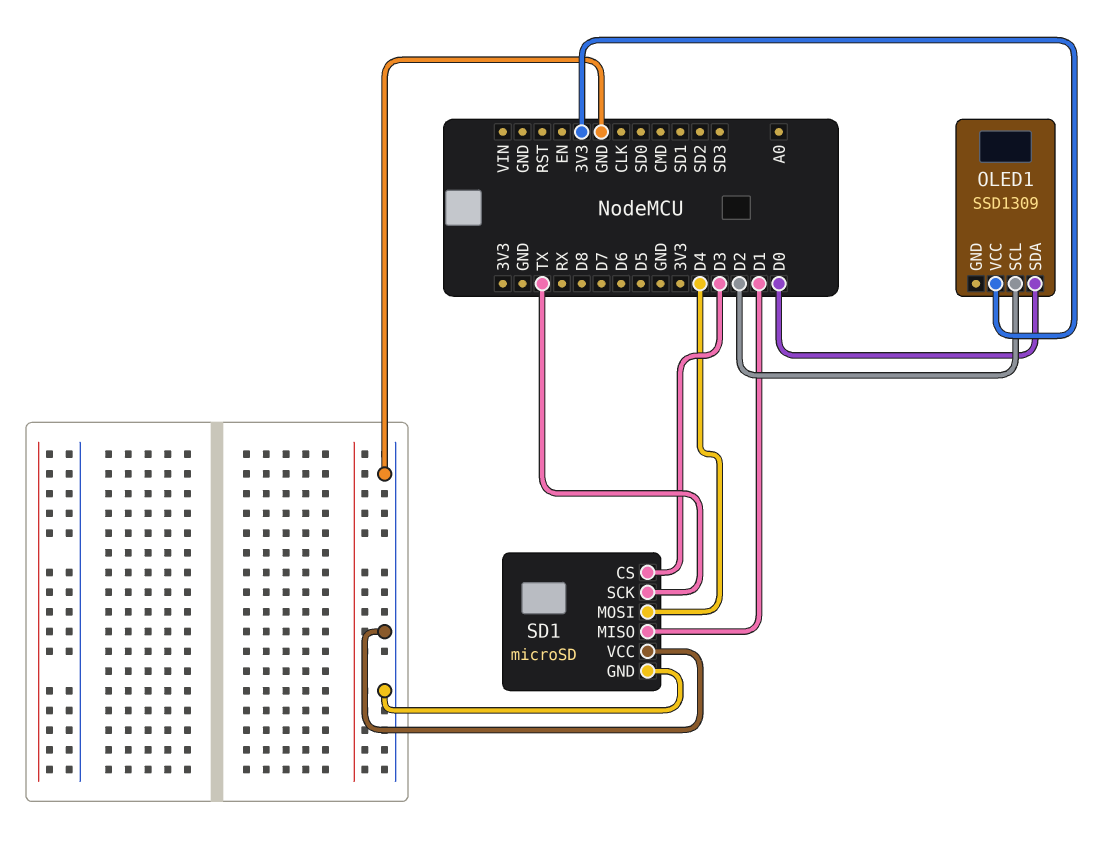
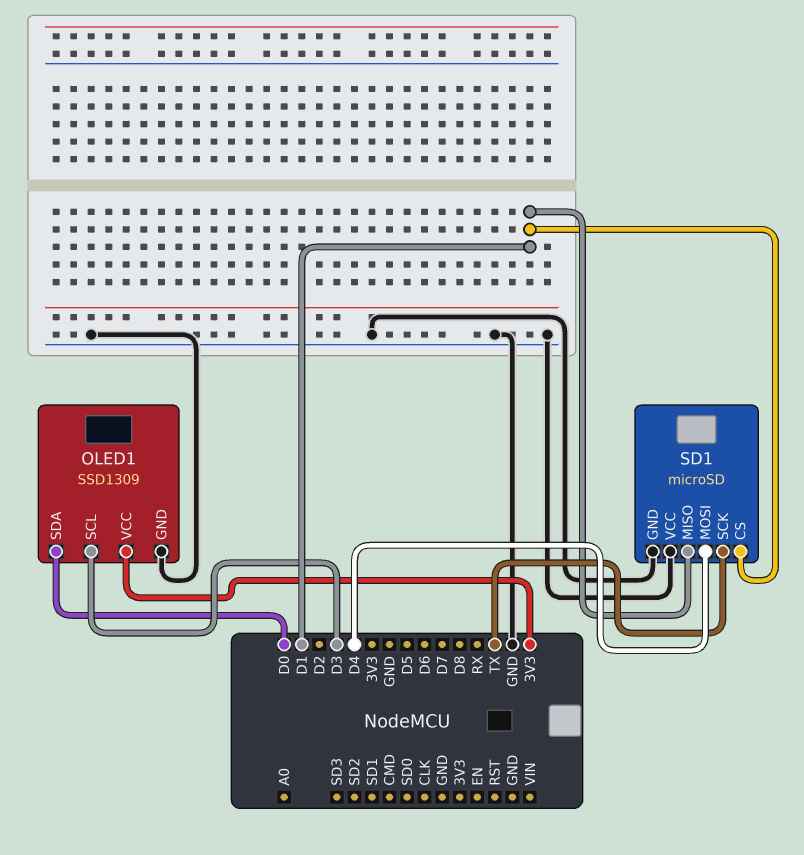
OLED1 pin GND: none -> GND
OLED1 pin SCL: D2 -> D3
SD1 pin CS: D3 -> D1

